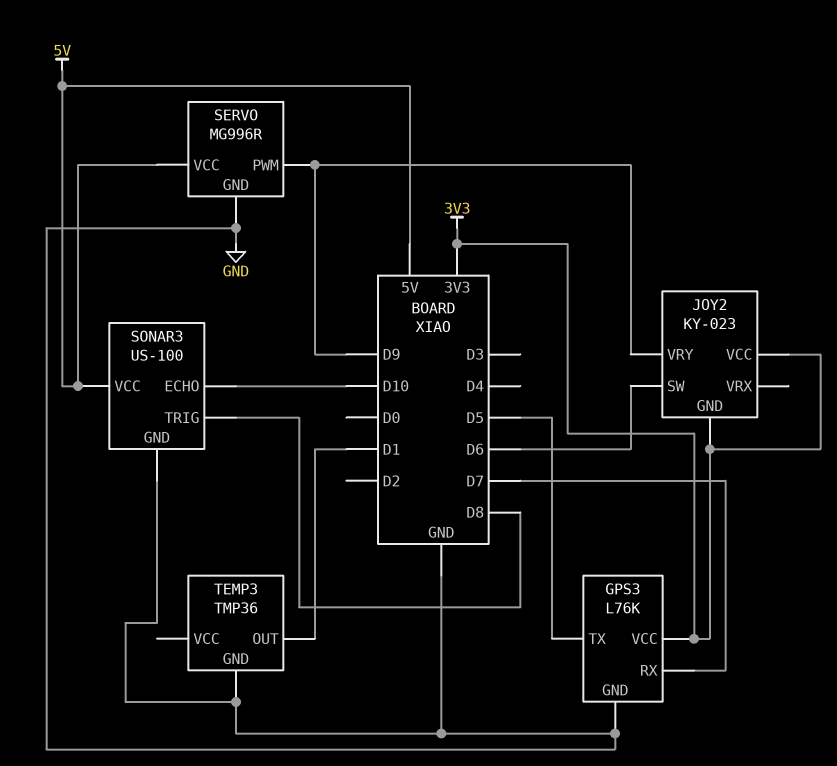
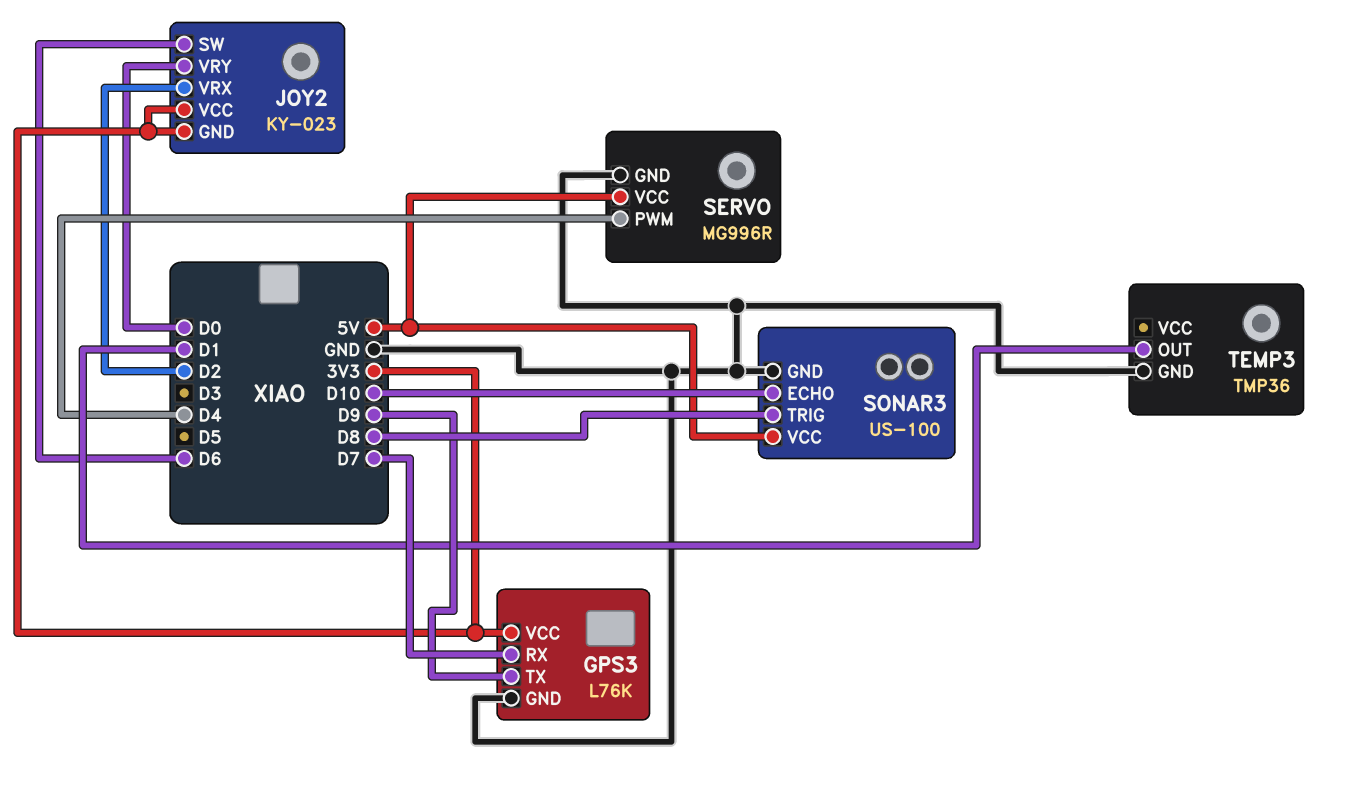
GPS3 pin TX: D5 -> D9
JOY2 pin VRX: none -> D2
JOY2 pin VRY: D9 -> D0
SERVO pin PWM: D9 -> D4

